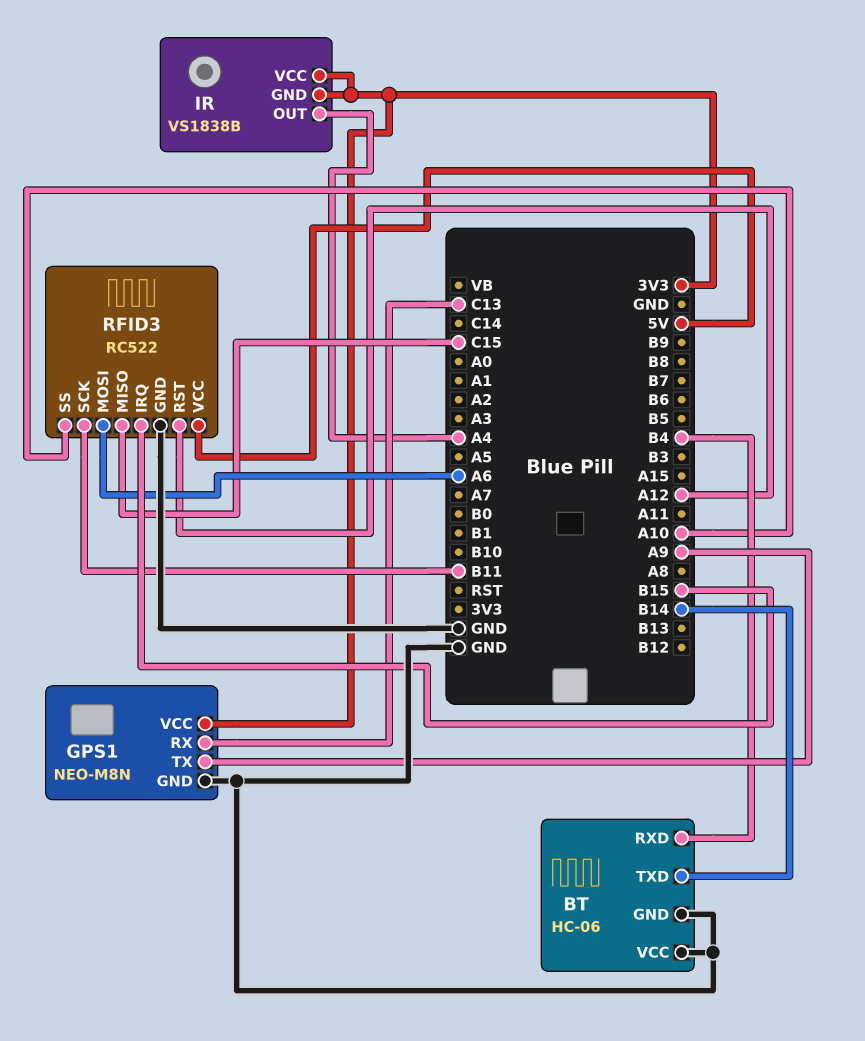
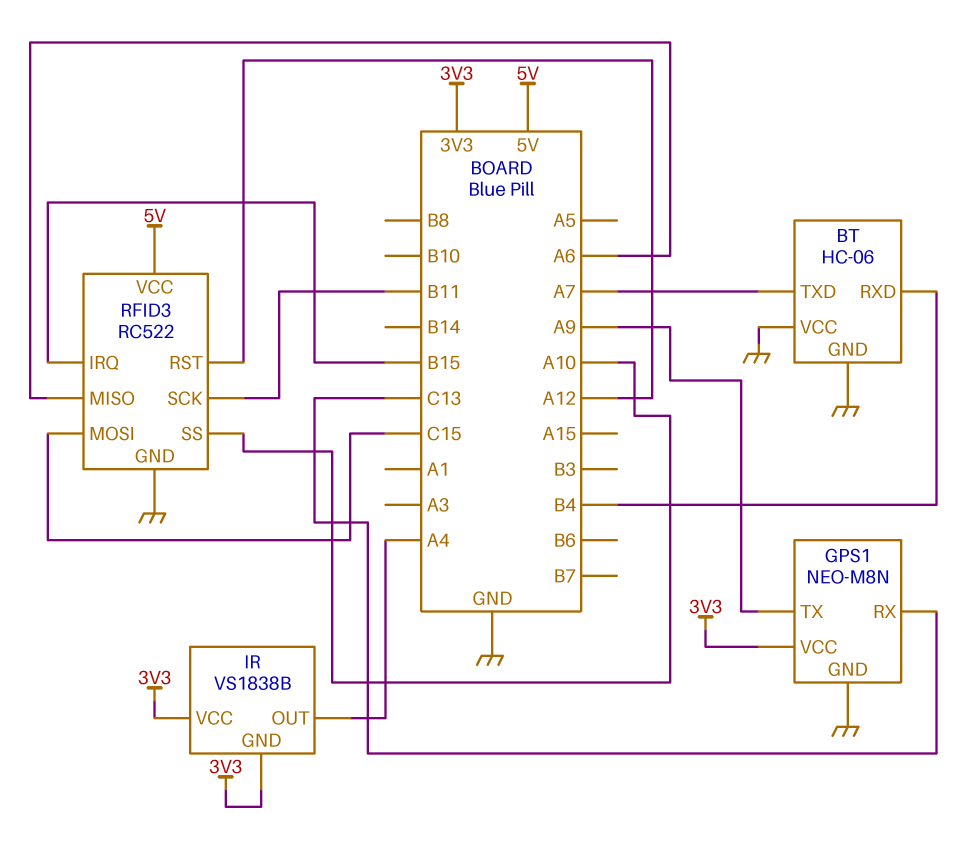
BT pin TXD: B14 -> A7
RFID3 pin MISO: C15 -> A6
RFID3 pin MOSI: A6 -> C15

